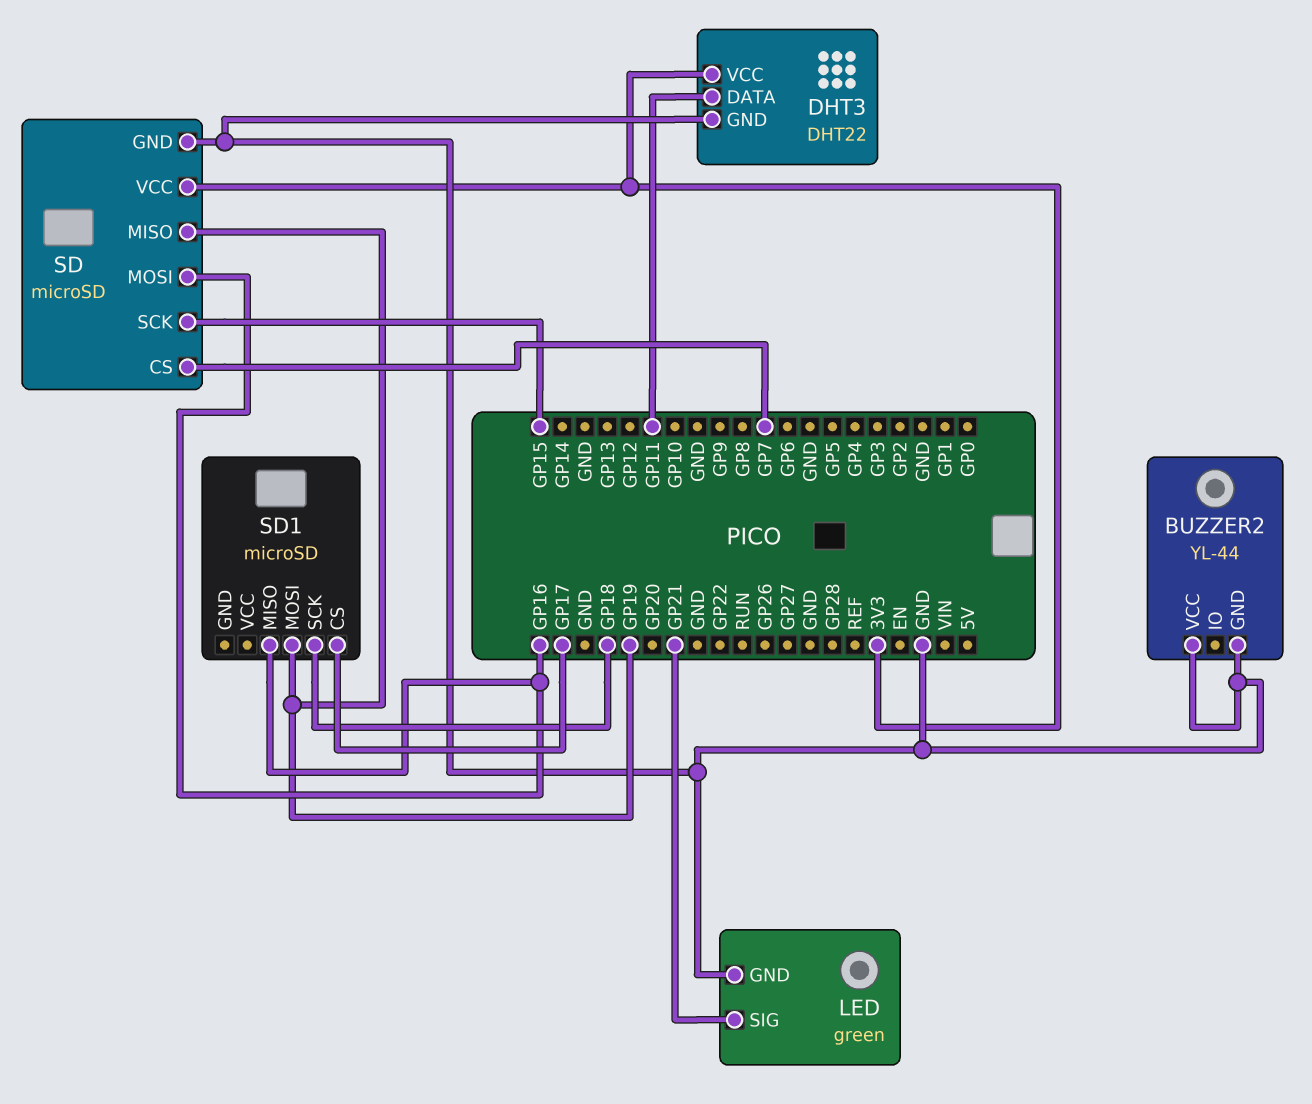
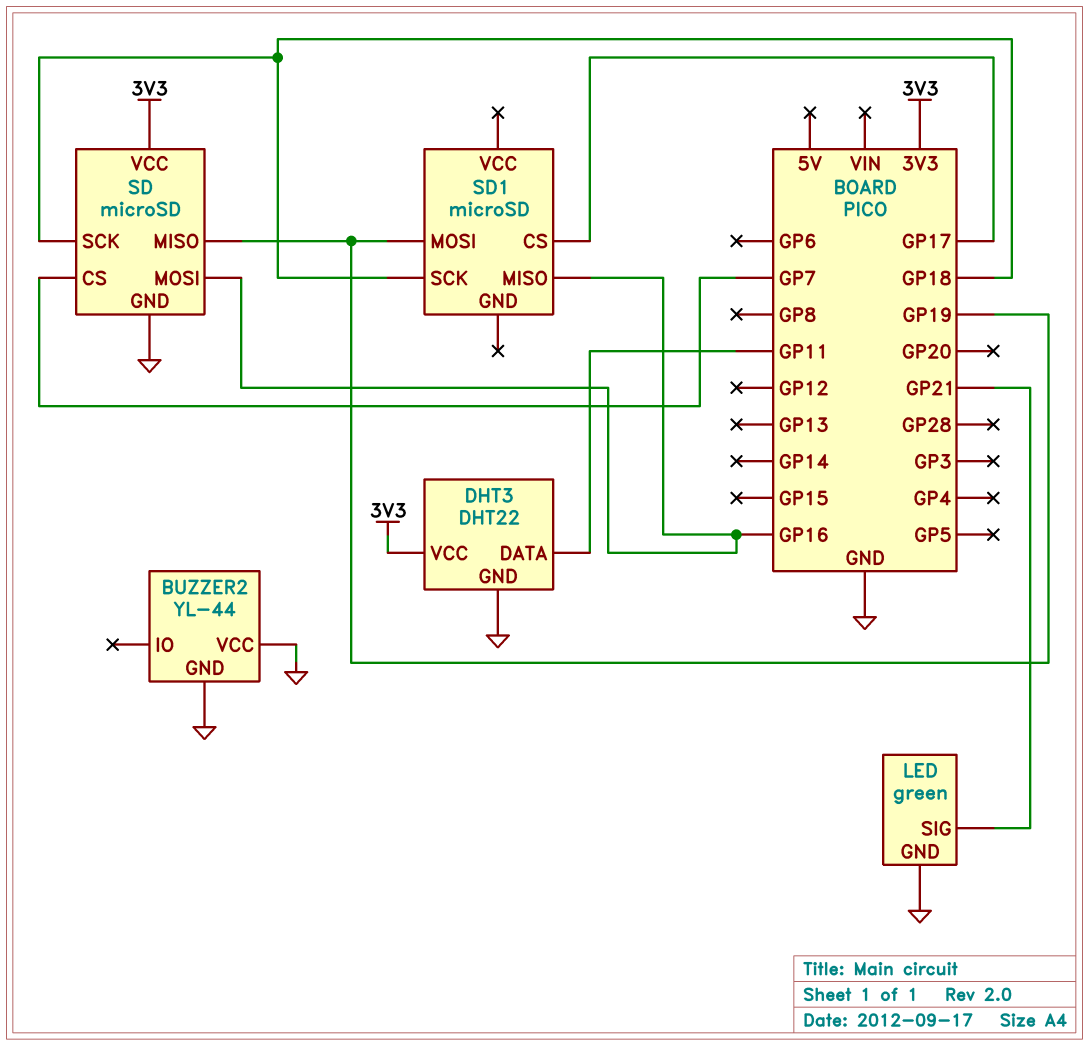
SD pin SCK: GP15 -> GP18

